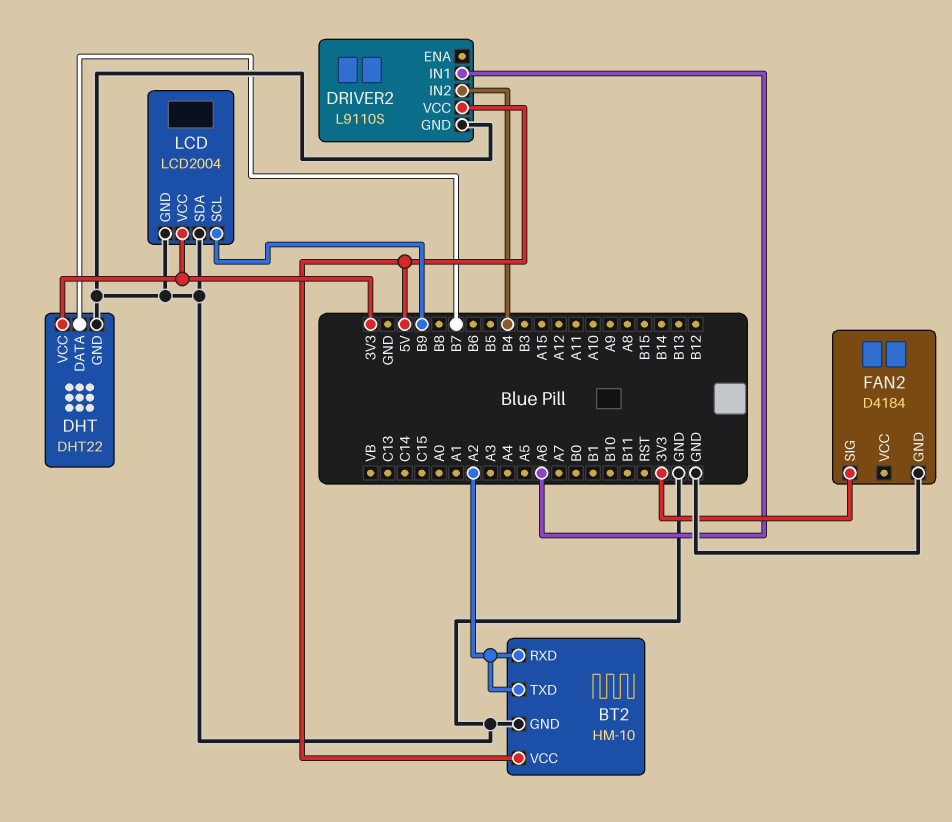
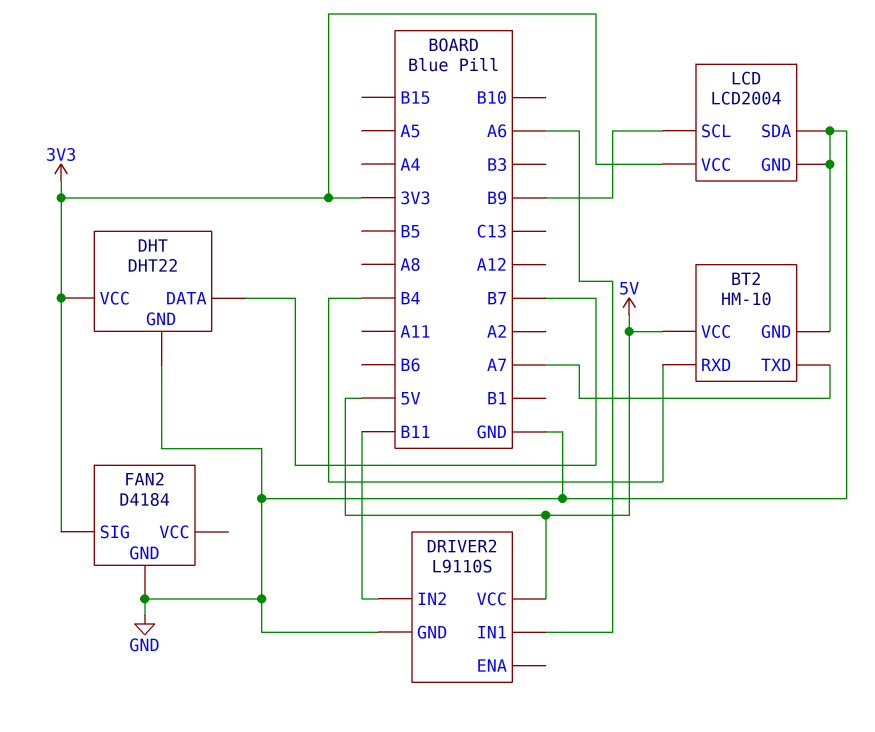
BT2 pin RXD: A2 -> B4
BT2 pin TXD: A2 -> A7
DRIVER2 pin IN2: B4 -> B11

